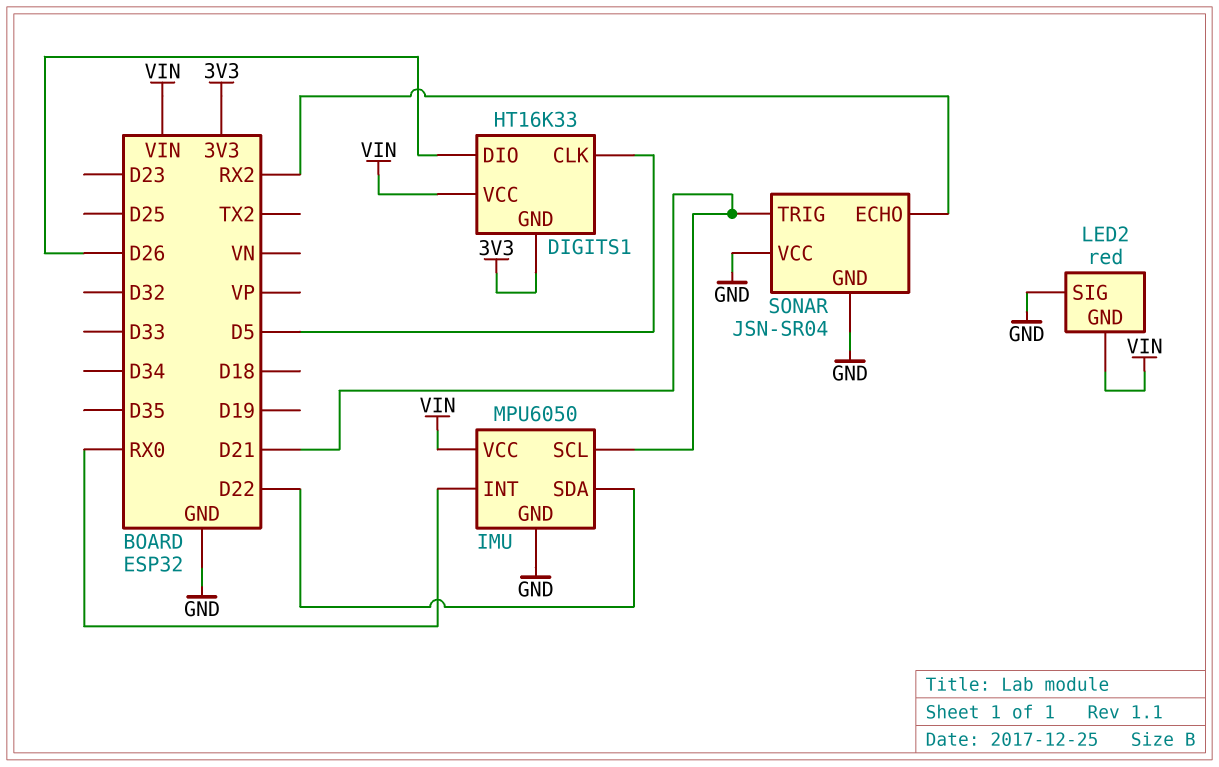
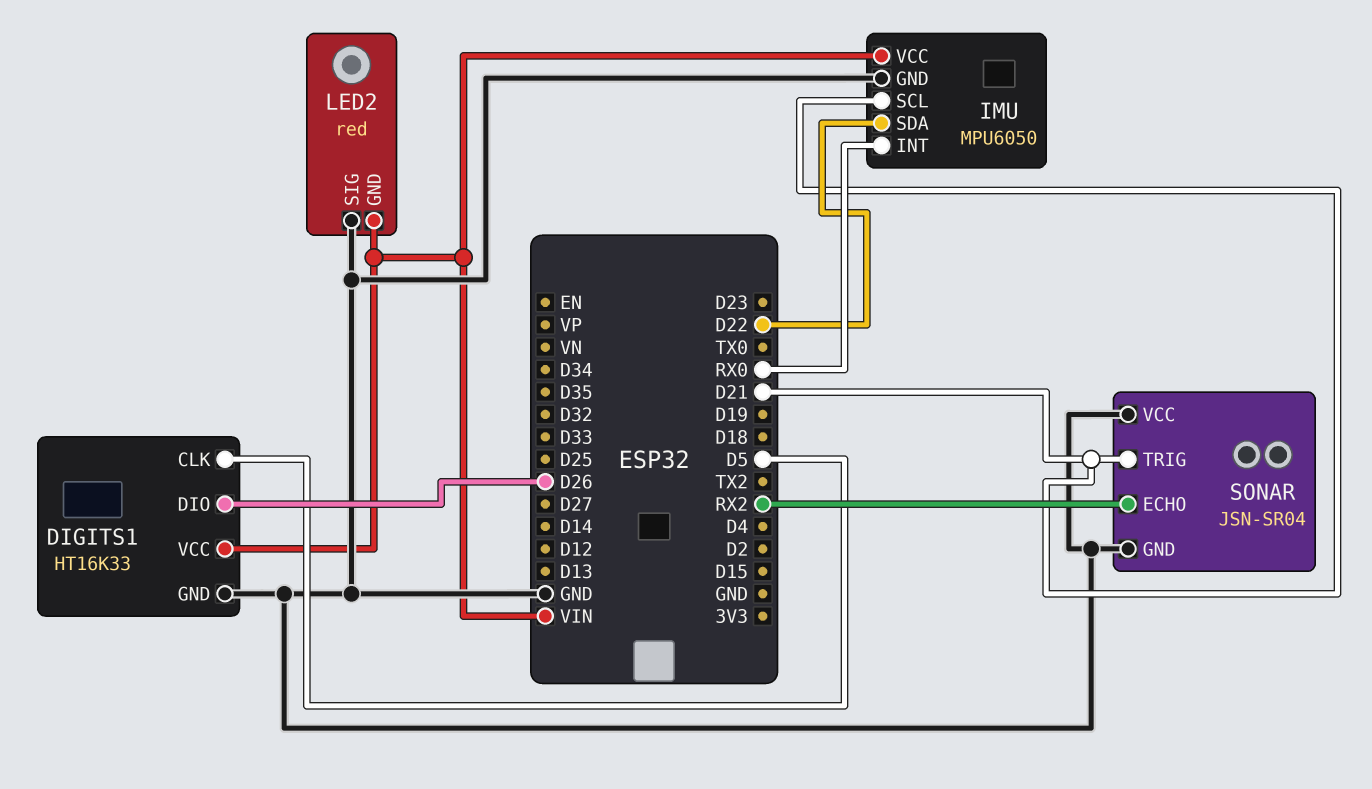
DIGITS1 pin GND: 3V3 -> GND

